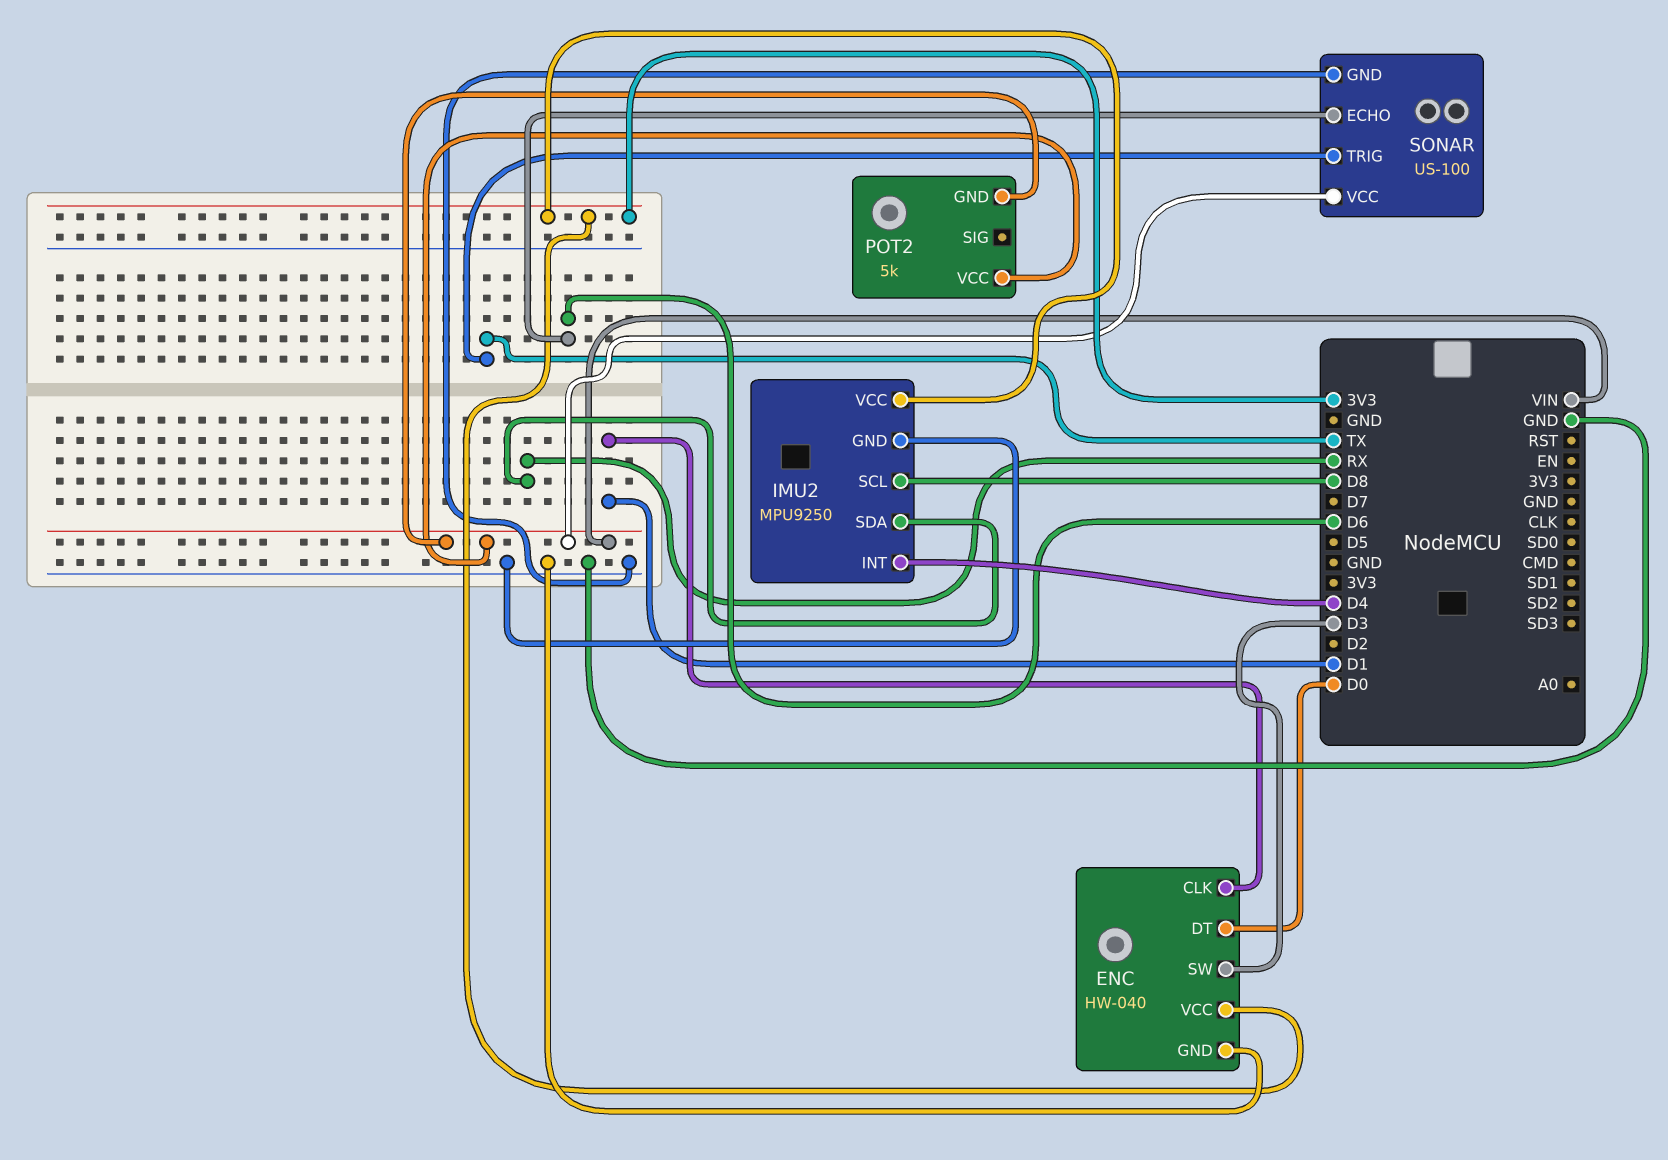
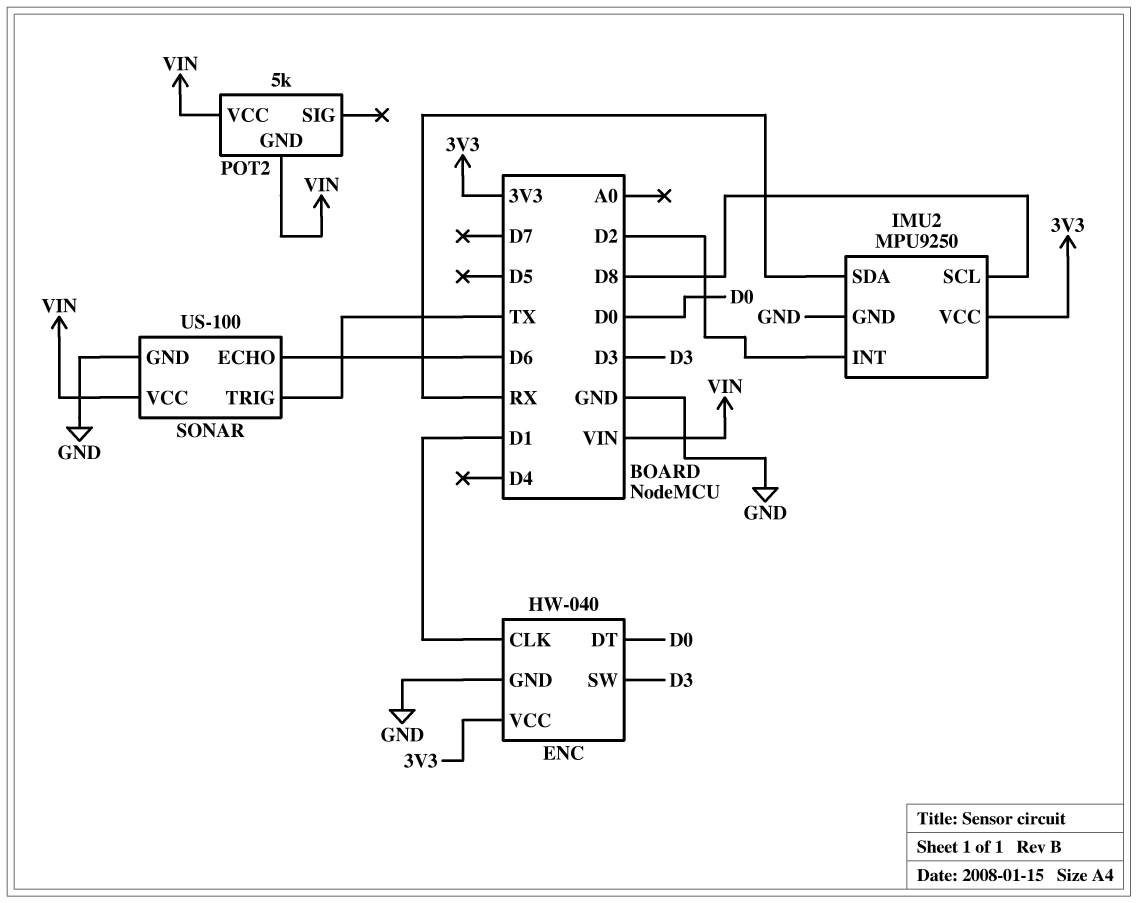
IMU2 pin INT: D4 -> D2

